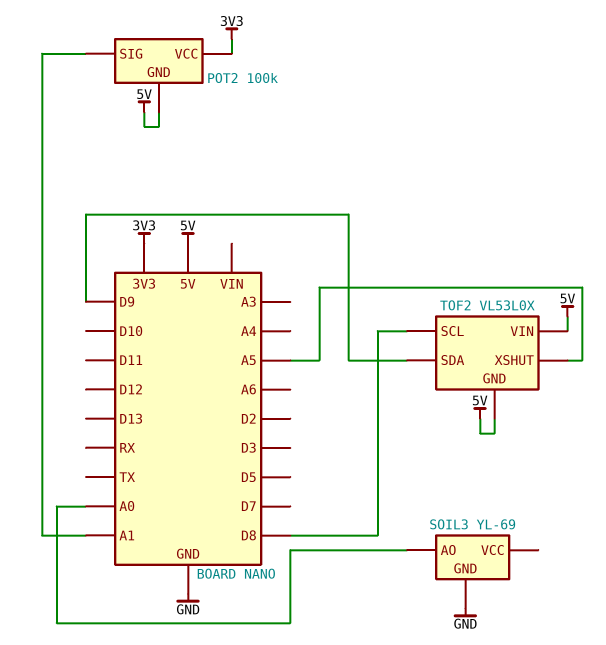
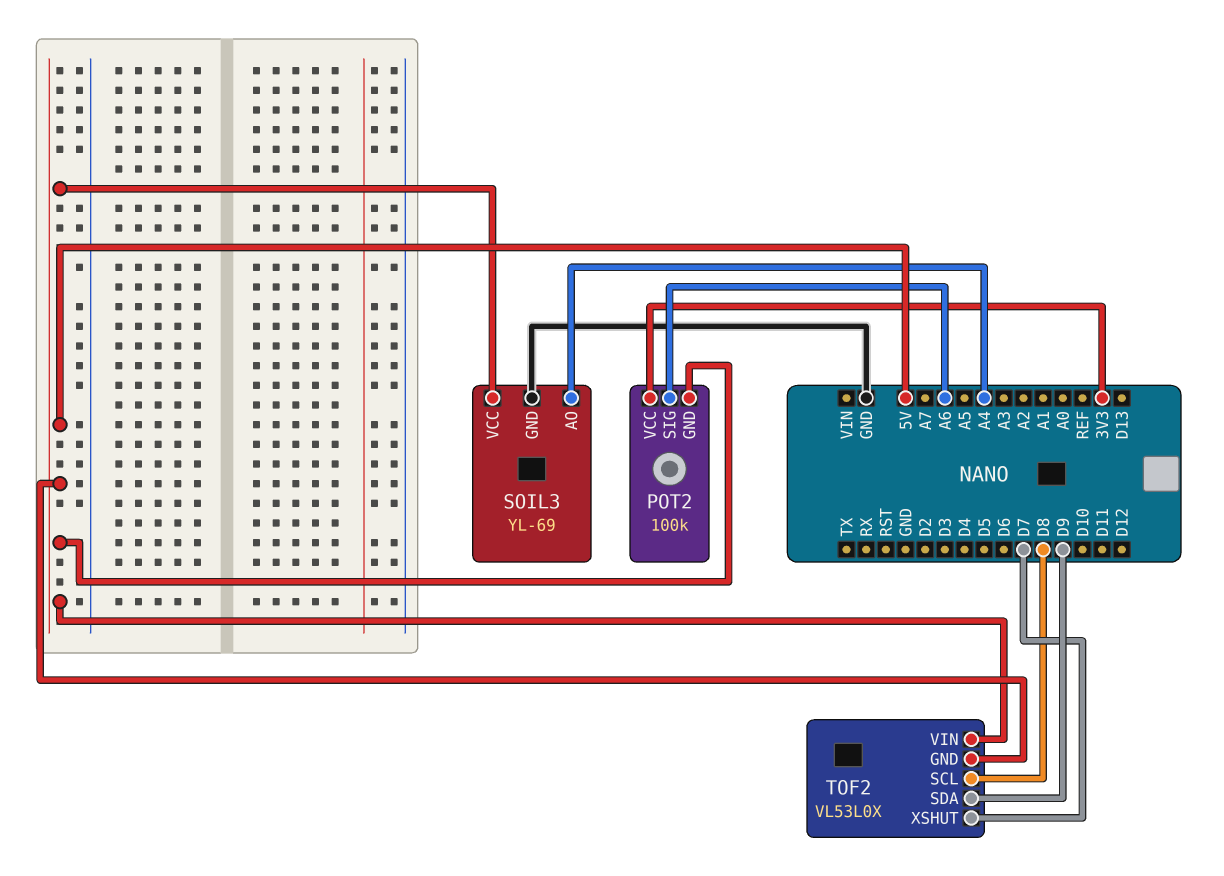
POT2 pin SIG: A1 -> A6
SOIL3 pin AO: A0 -> A4
SOIL3 pin VCC: none -> 5V
TOF2 pin XSHUT: A5 -> D7

